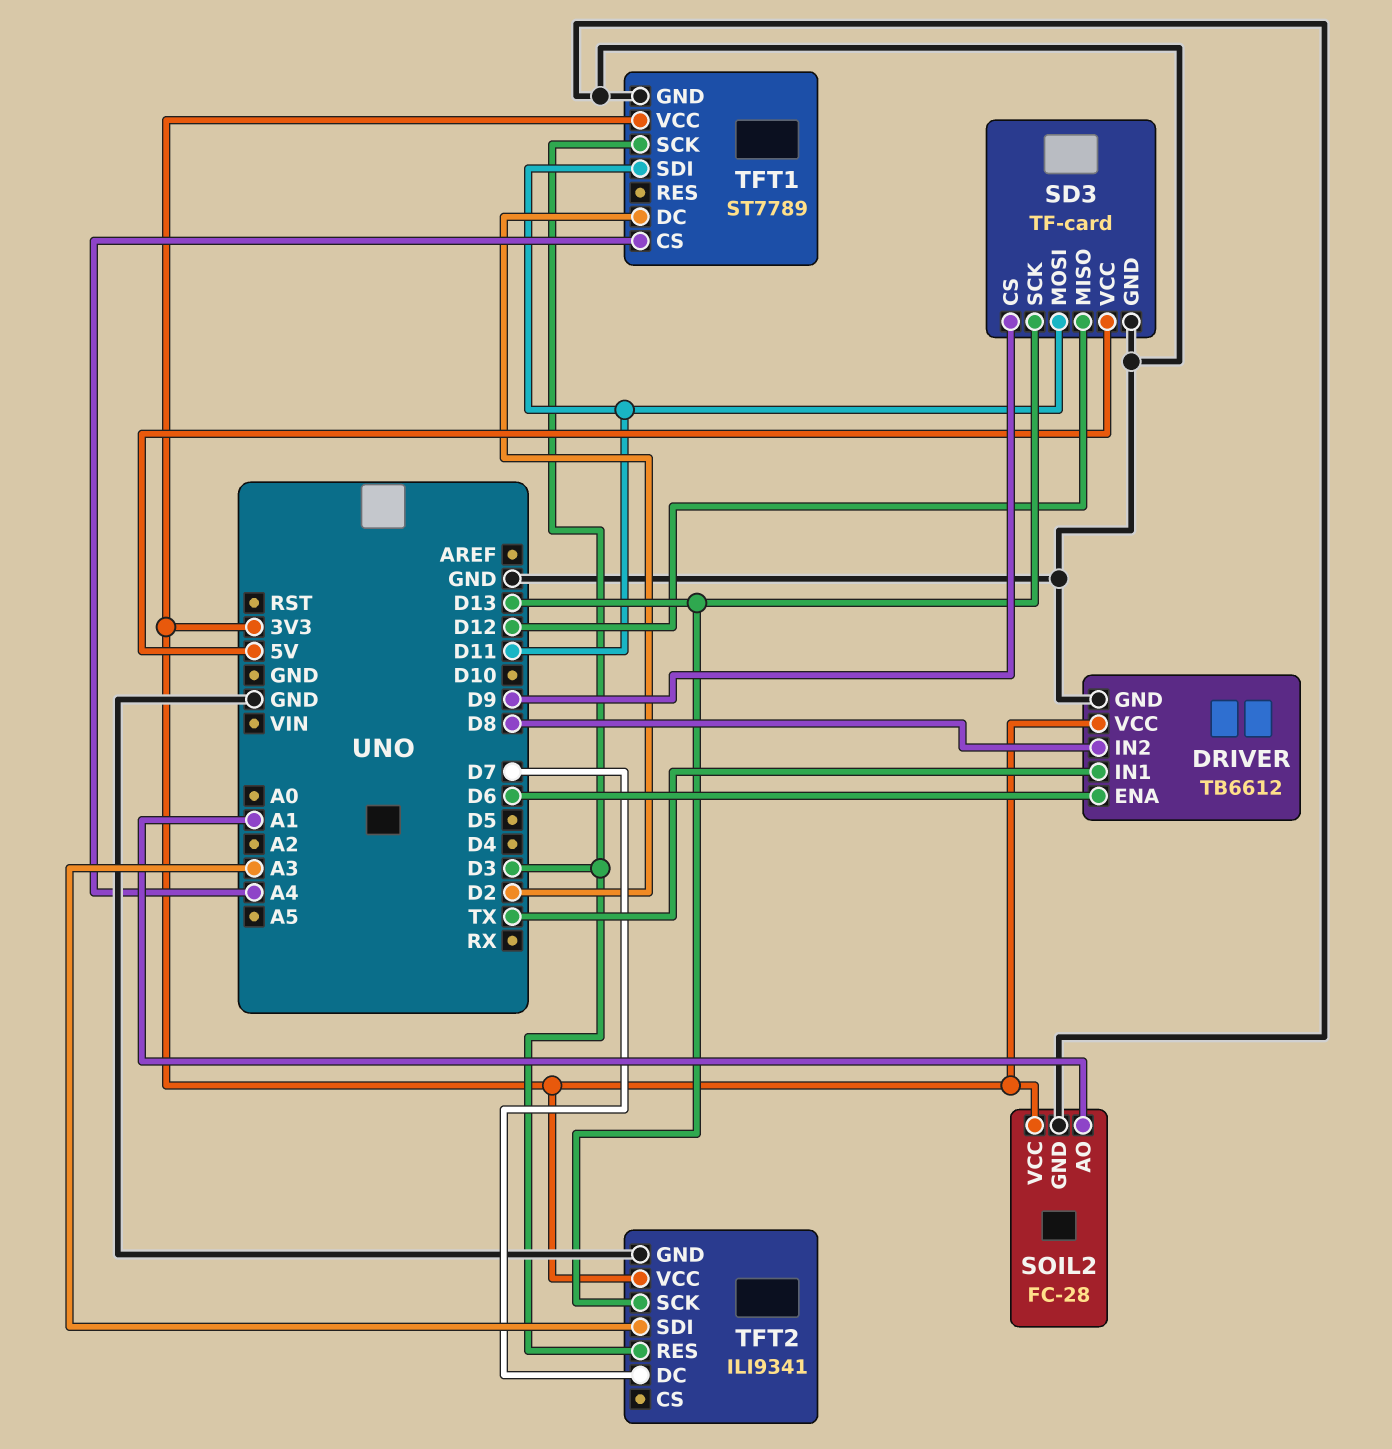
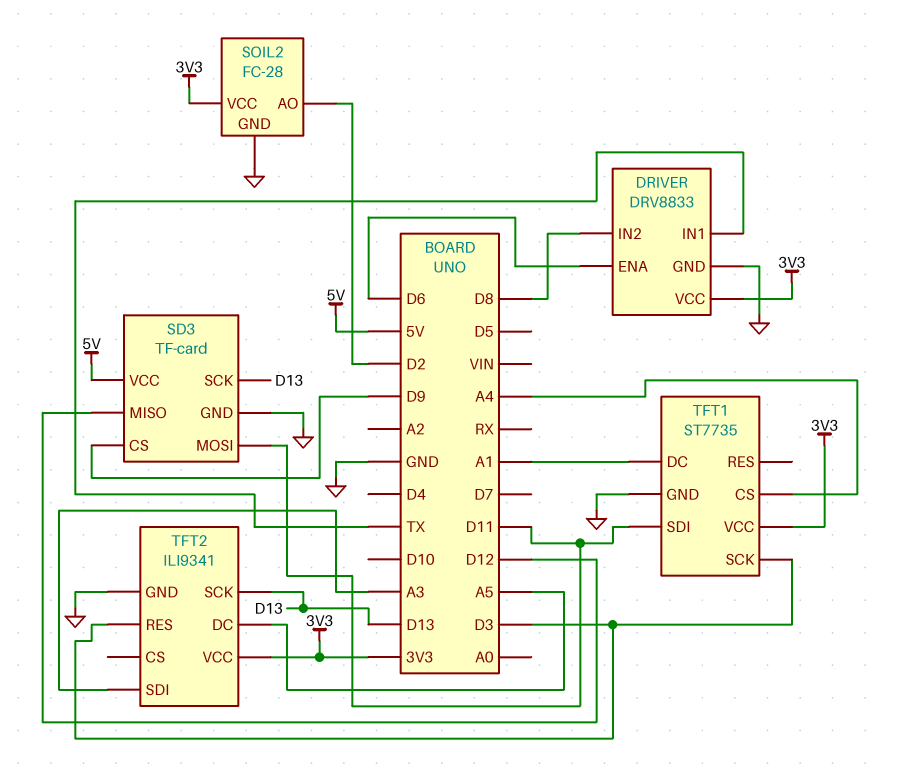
DRIVER: TB6612 -> DRV8833
SOIL2 pin AO: A1 -> D2
TFT1: ST7789 -> ST7735
TFT1 pin DC: D2 -> A1
TFT2 pin DC: D7 -> A5

